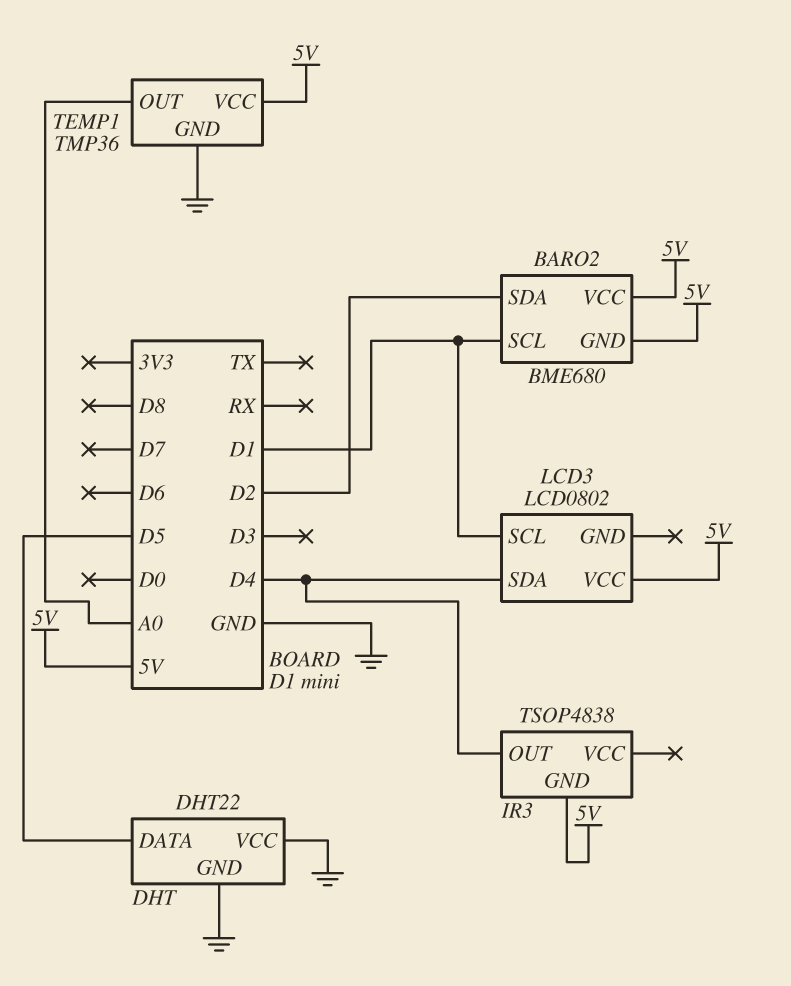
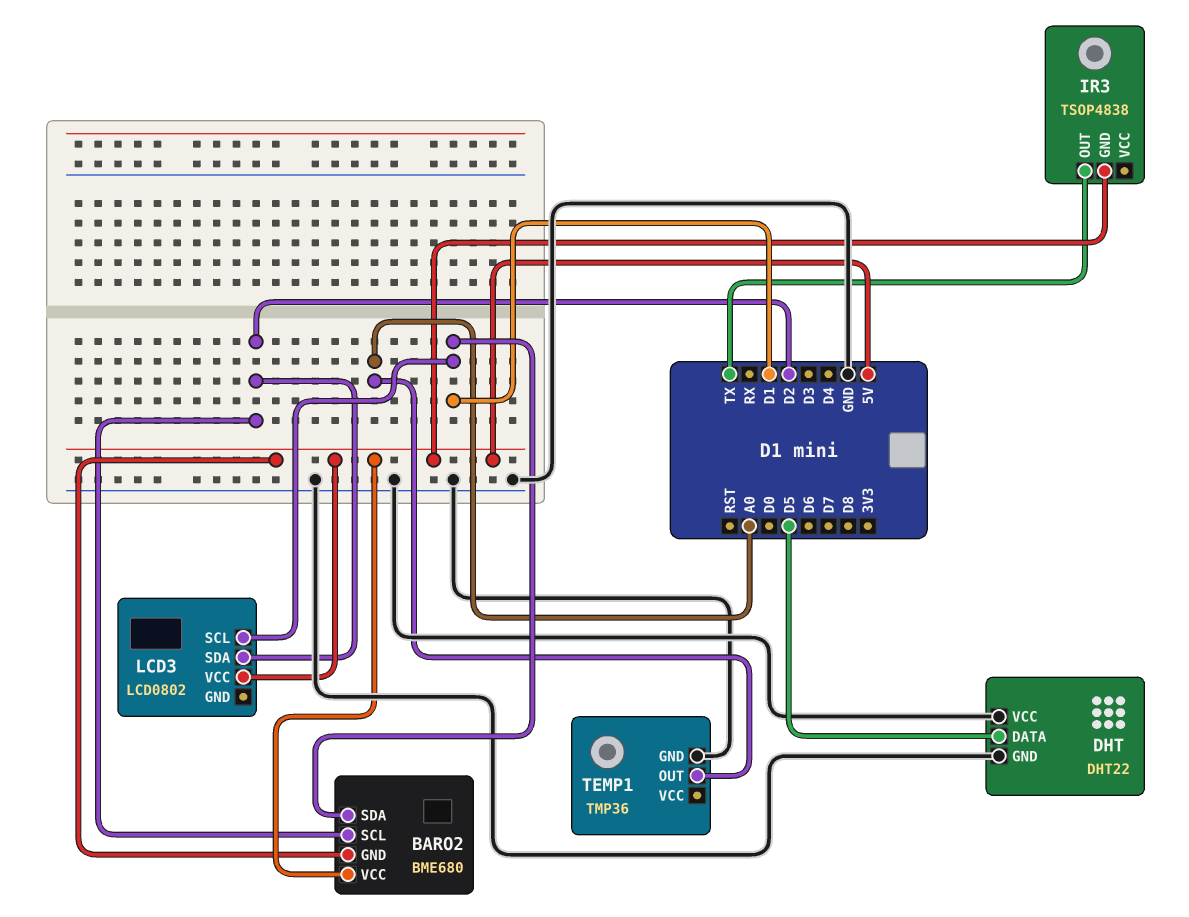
BARO2 pin SCL: D1 -> D2
BARO2 pin SDA: D2 -> D1
IR3 pin OUT: D4 -> TX
LCD3 pin SDA: D4 -> D2
TEMP1 pin VCC: 5V -> none

